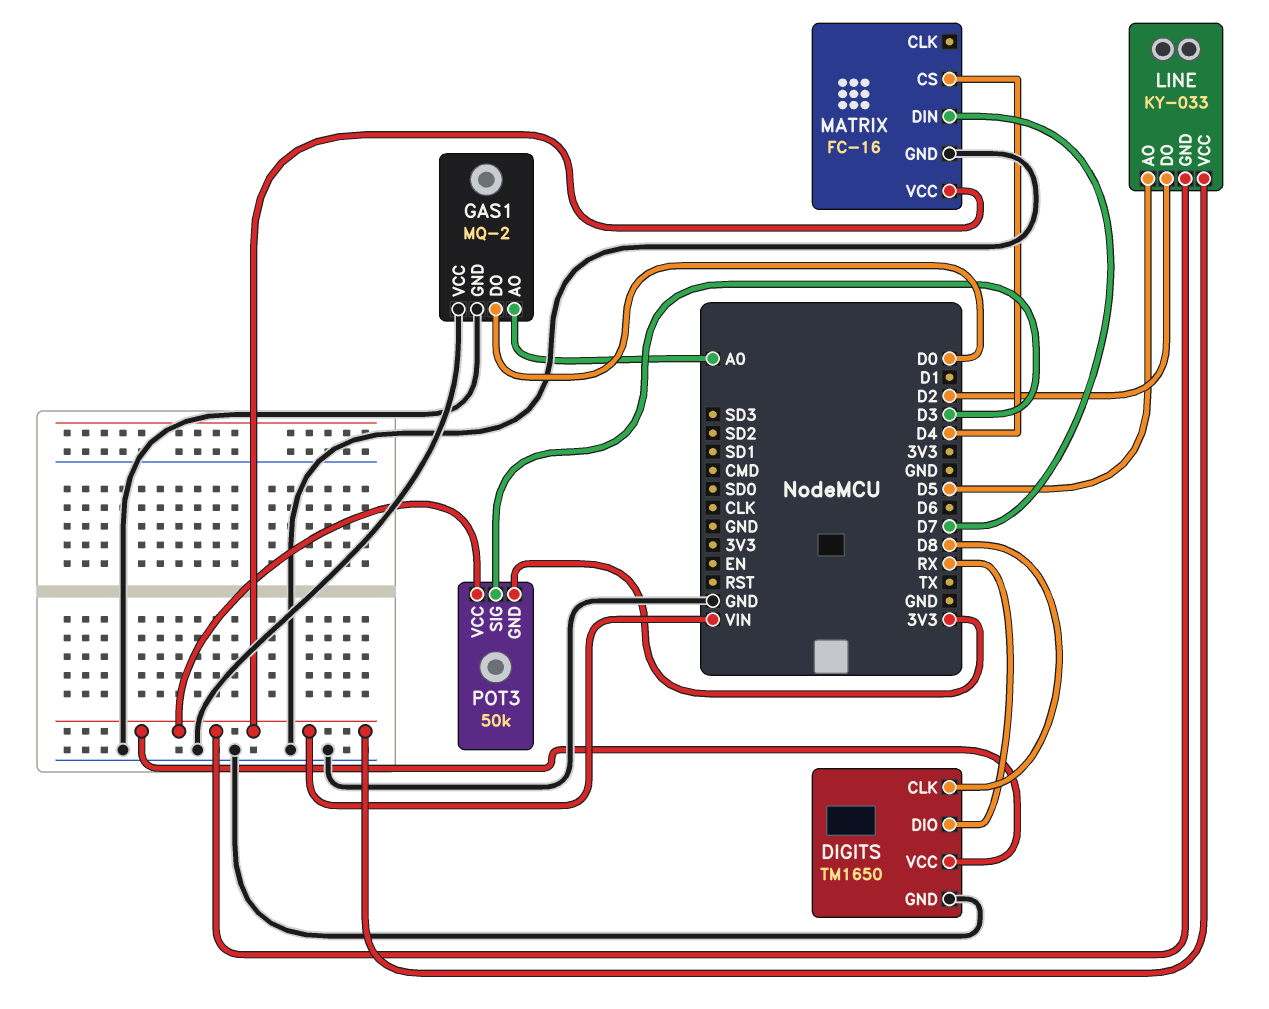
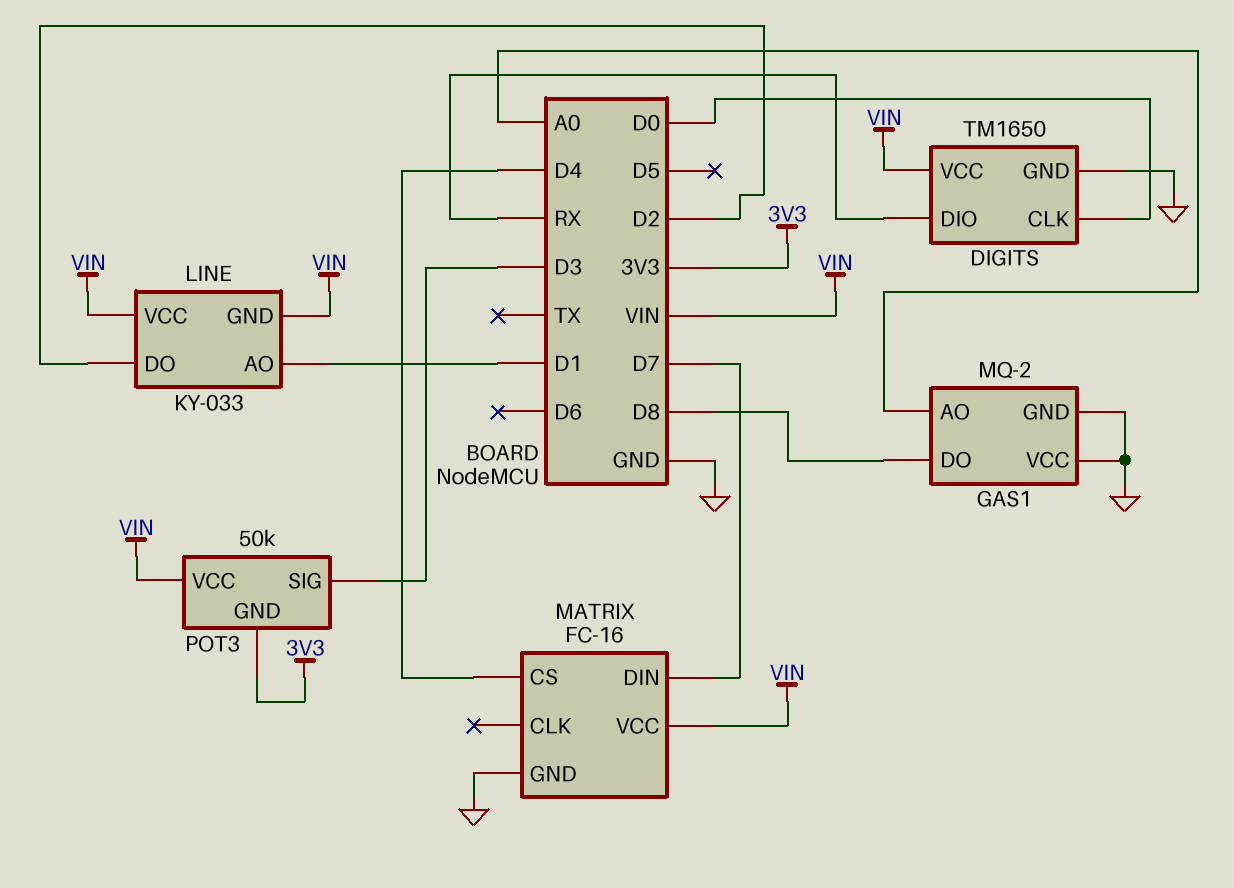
DIGITS pin CLK: D8 -> D0
GAS1 pin DO: D0 -> D8
LINE pin AO: D5 -> D1

